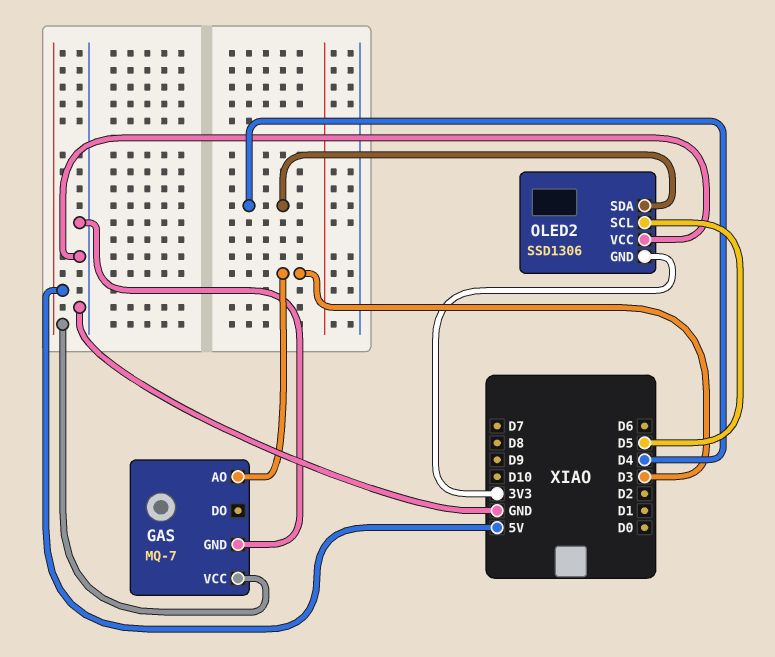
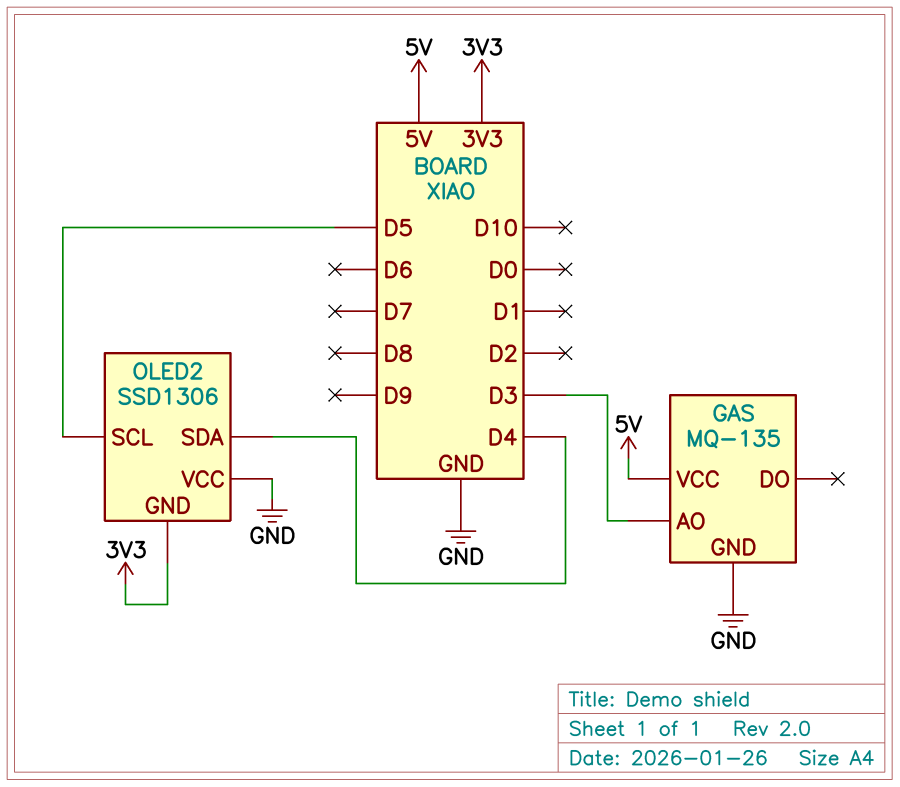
GAS: MQ-7 -> MQ-135

